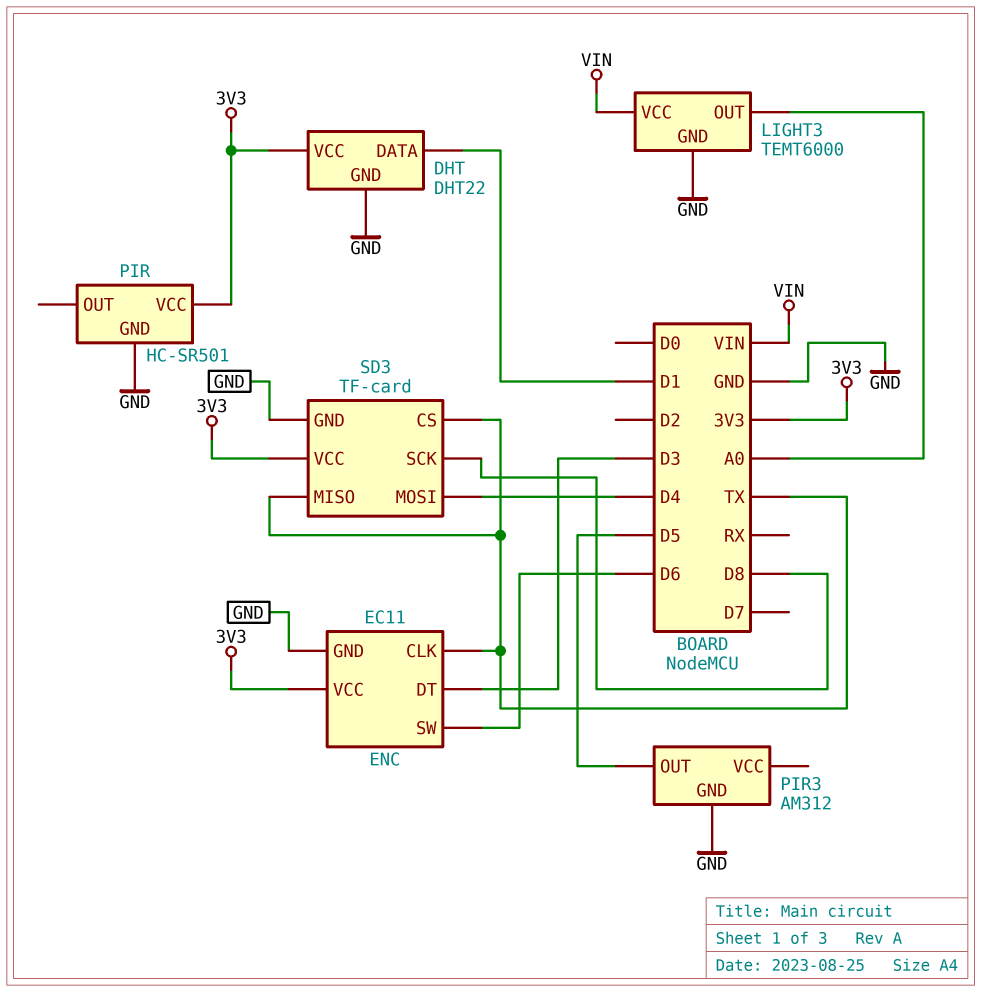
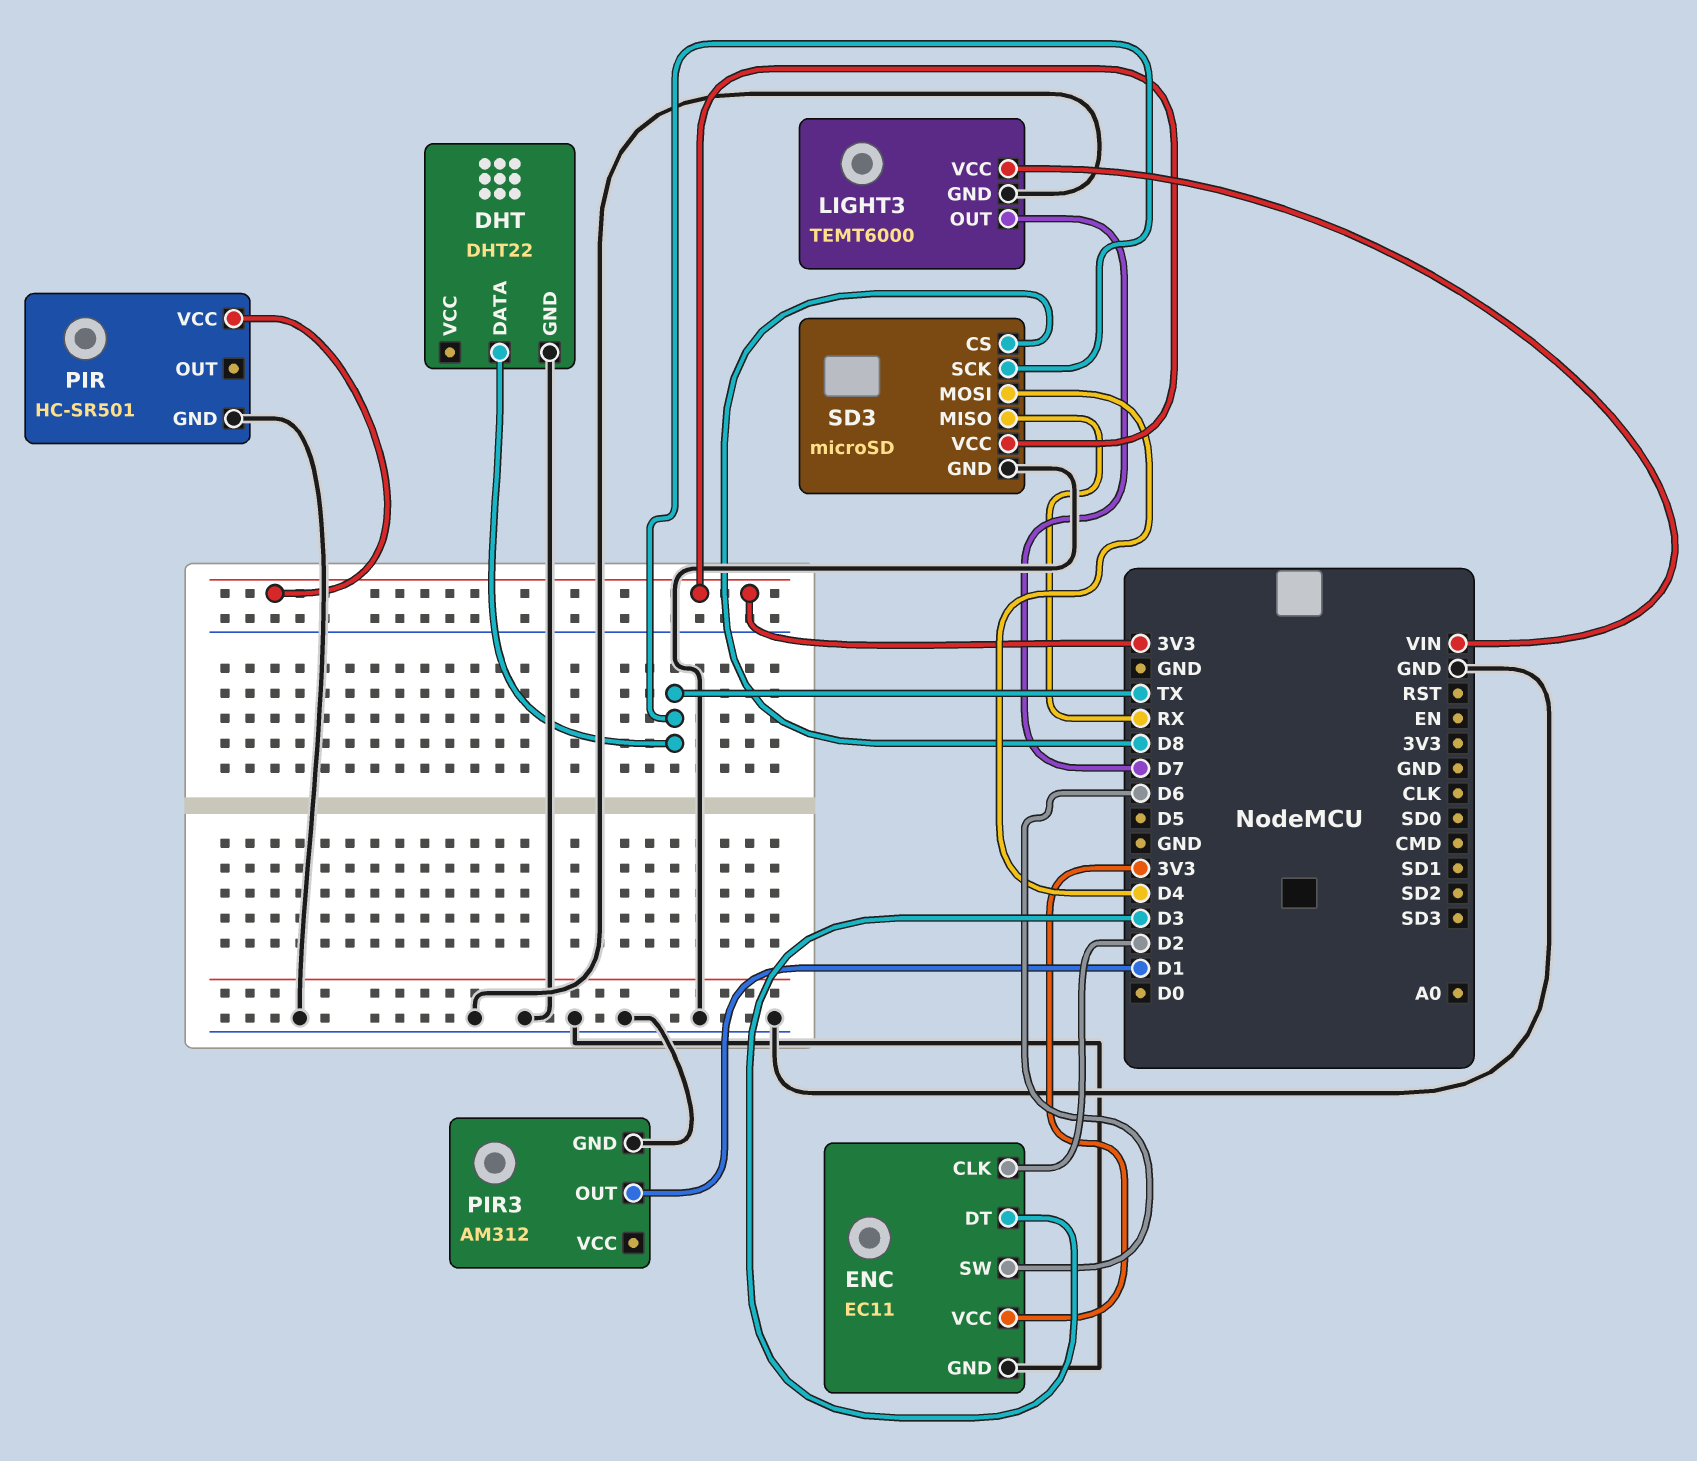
DHT pin DATA: D1 -> TX
DHT pin VCC: 3V3 -> none
ENC pin CLK: TX -> D2
LIGHT3 pin OUT: A0 -> D7
PIR3 pin OUT: D5 -> D1
SD3: TF-card -> microSD
SD3 pin CS: TX -> D8
SD3 pin MISO: TX -> RX
SD3 pin SCK: D8 -> TX

